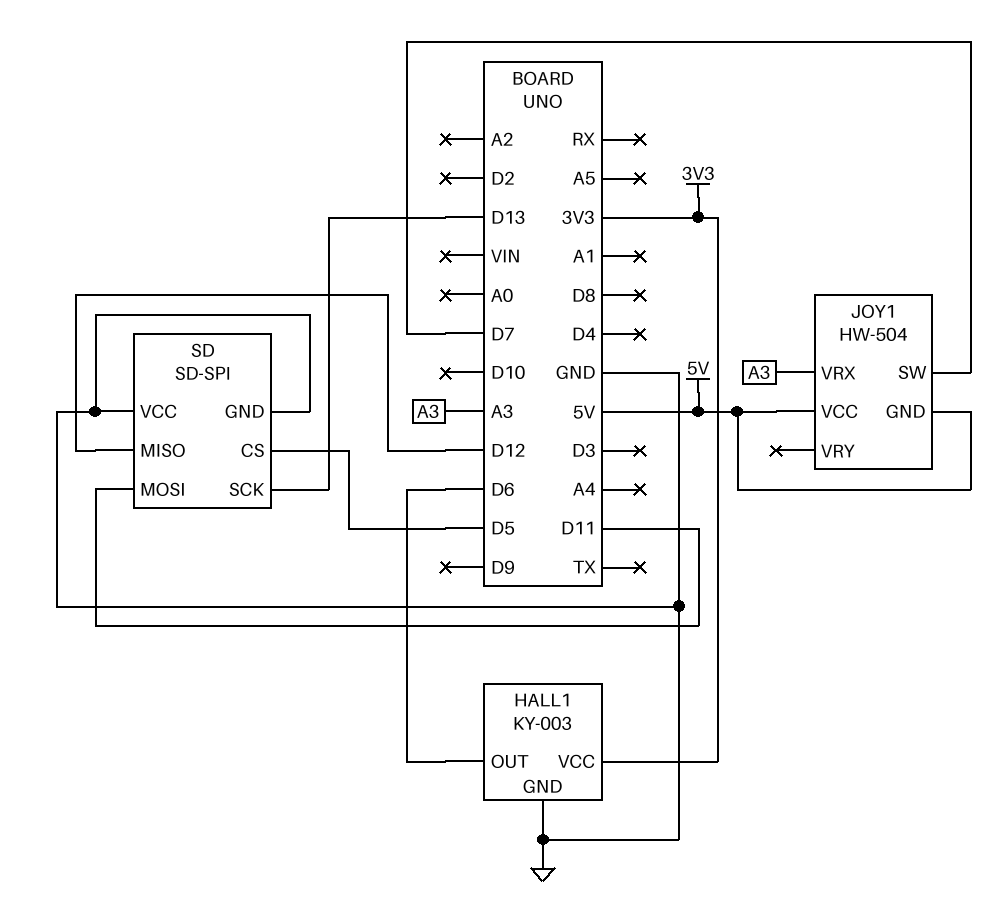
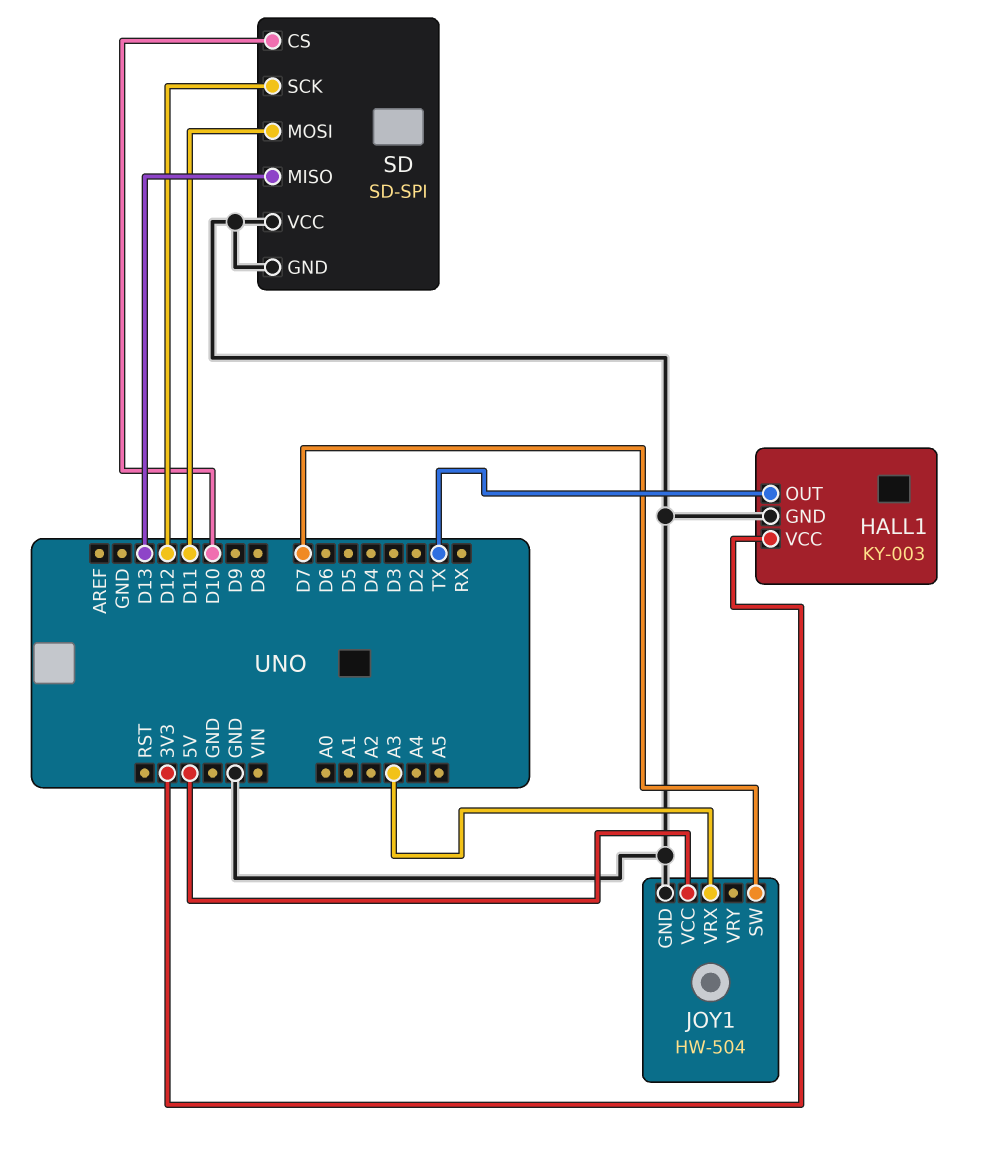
HALL1 pin OUT: D6 -> TX
JOY1 pin GND: 5V -> GND
SD pin CS: D5 -> D10
SD pin MISO: D12 -> D13
SD pin SCK: D13 -> D12

